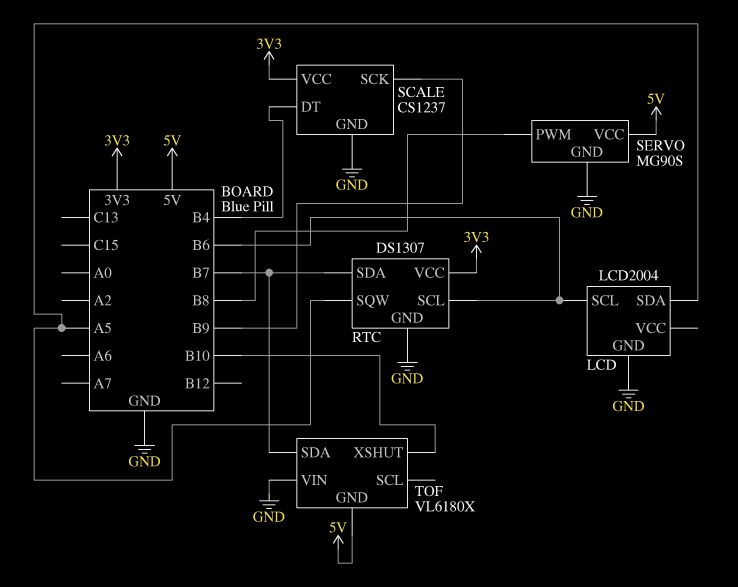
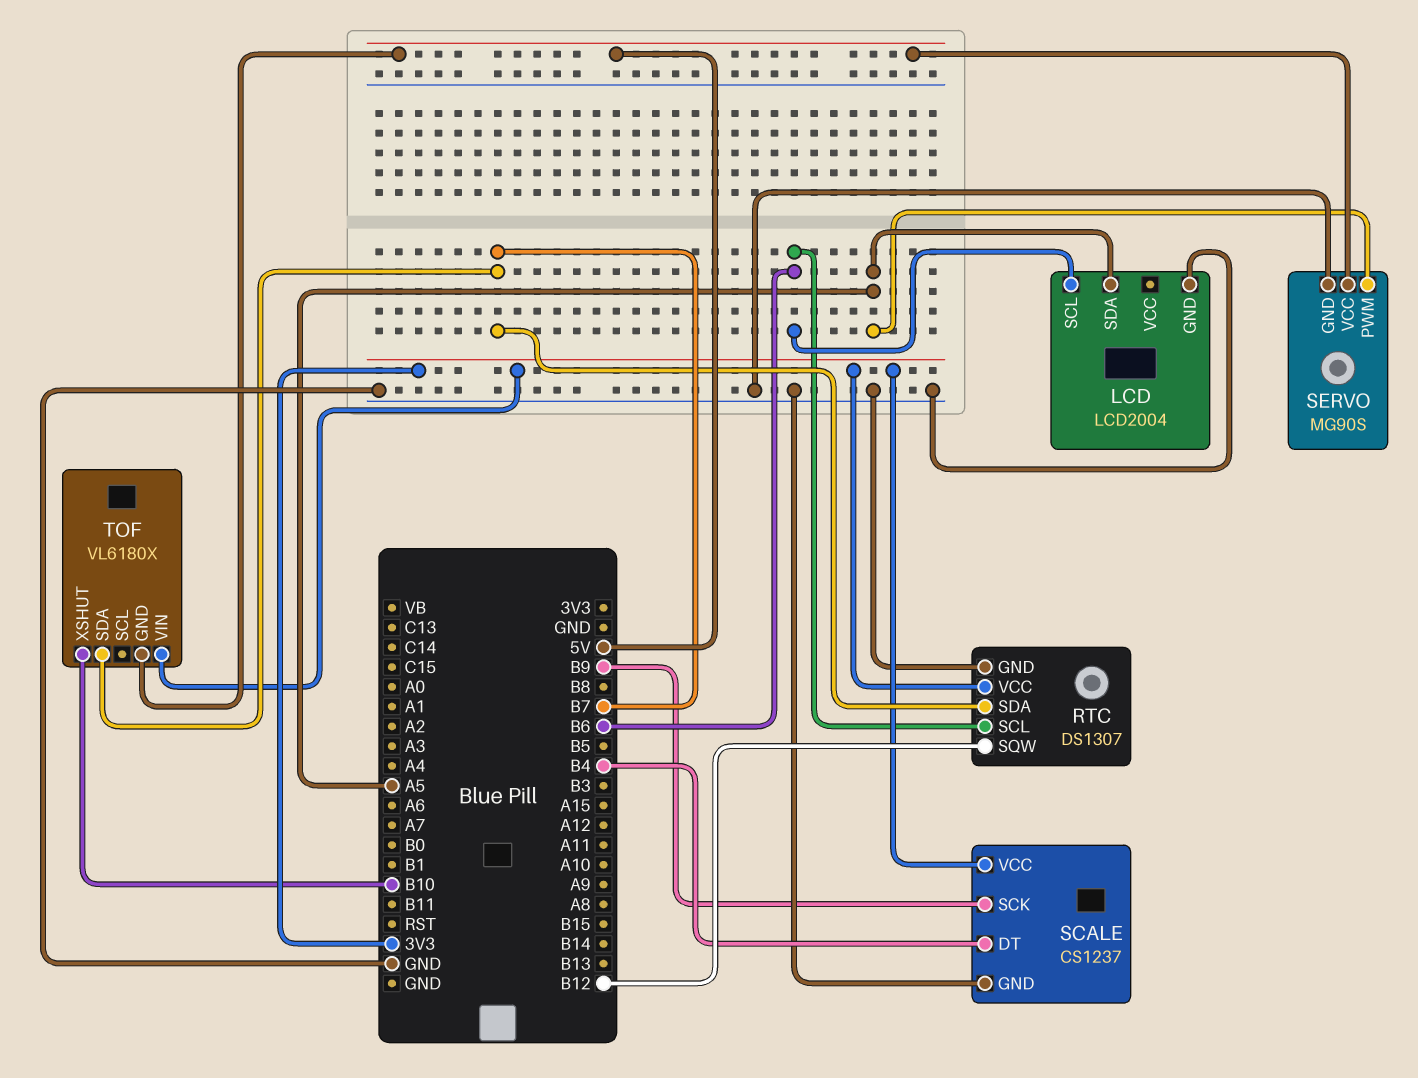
RTC pin SQW: A5 -> B12
SERVO pin PWM: B8 -> A5
TOF pin VIN: GND -> 3V3

